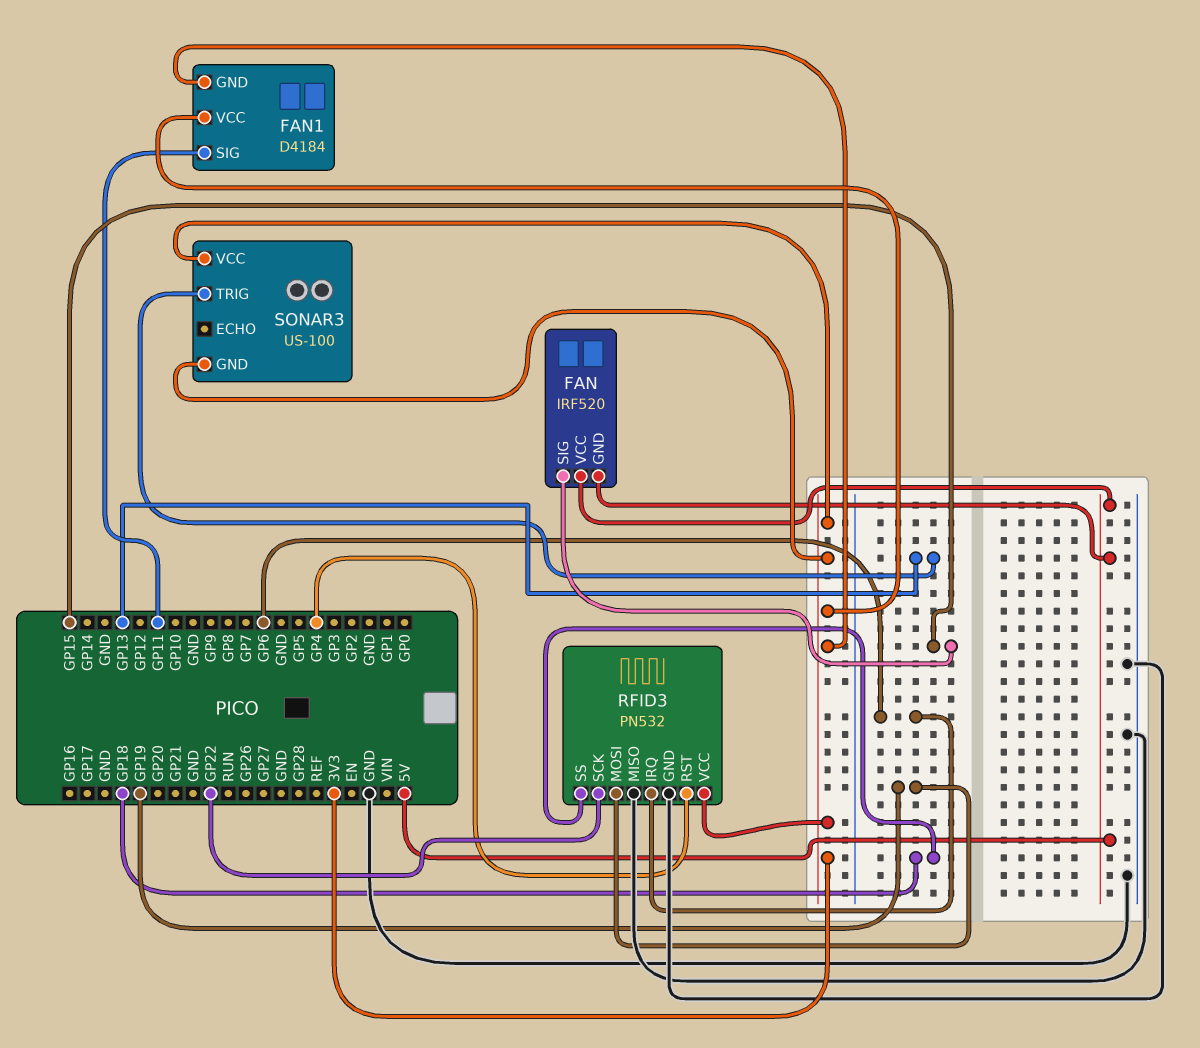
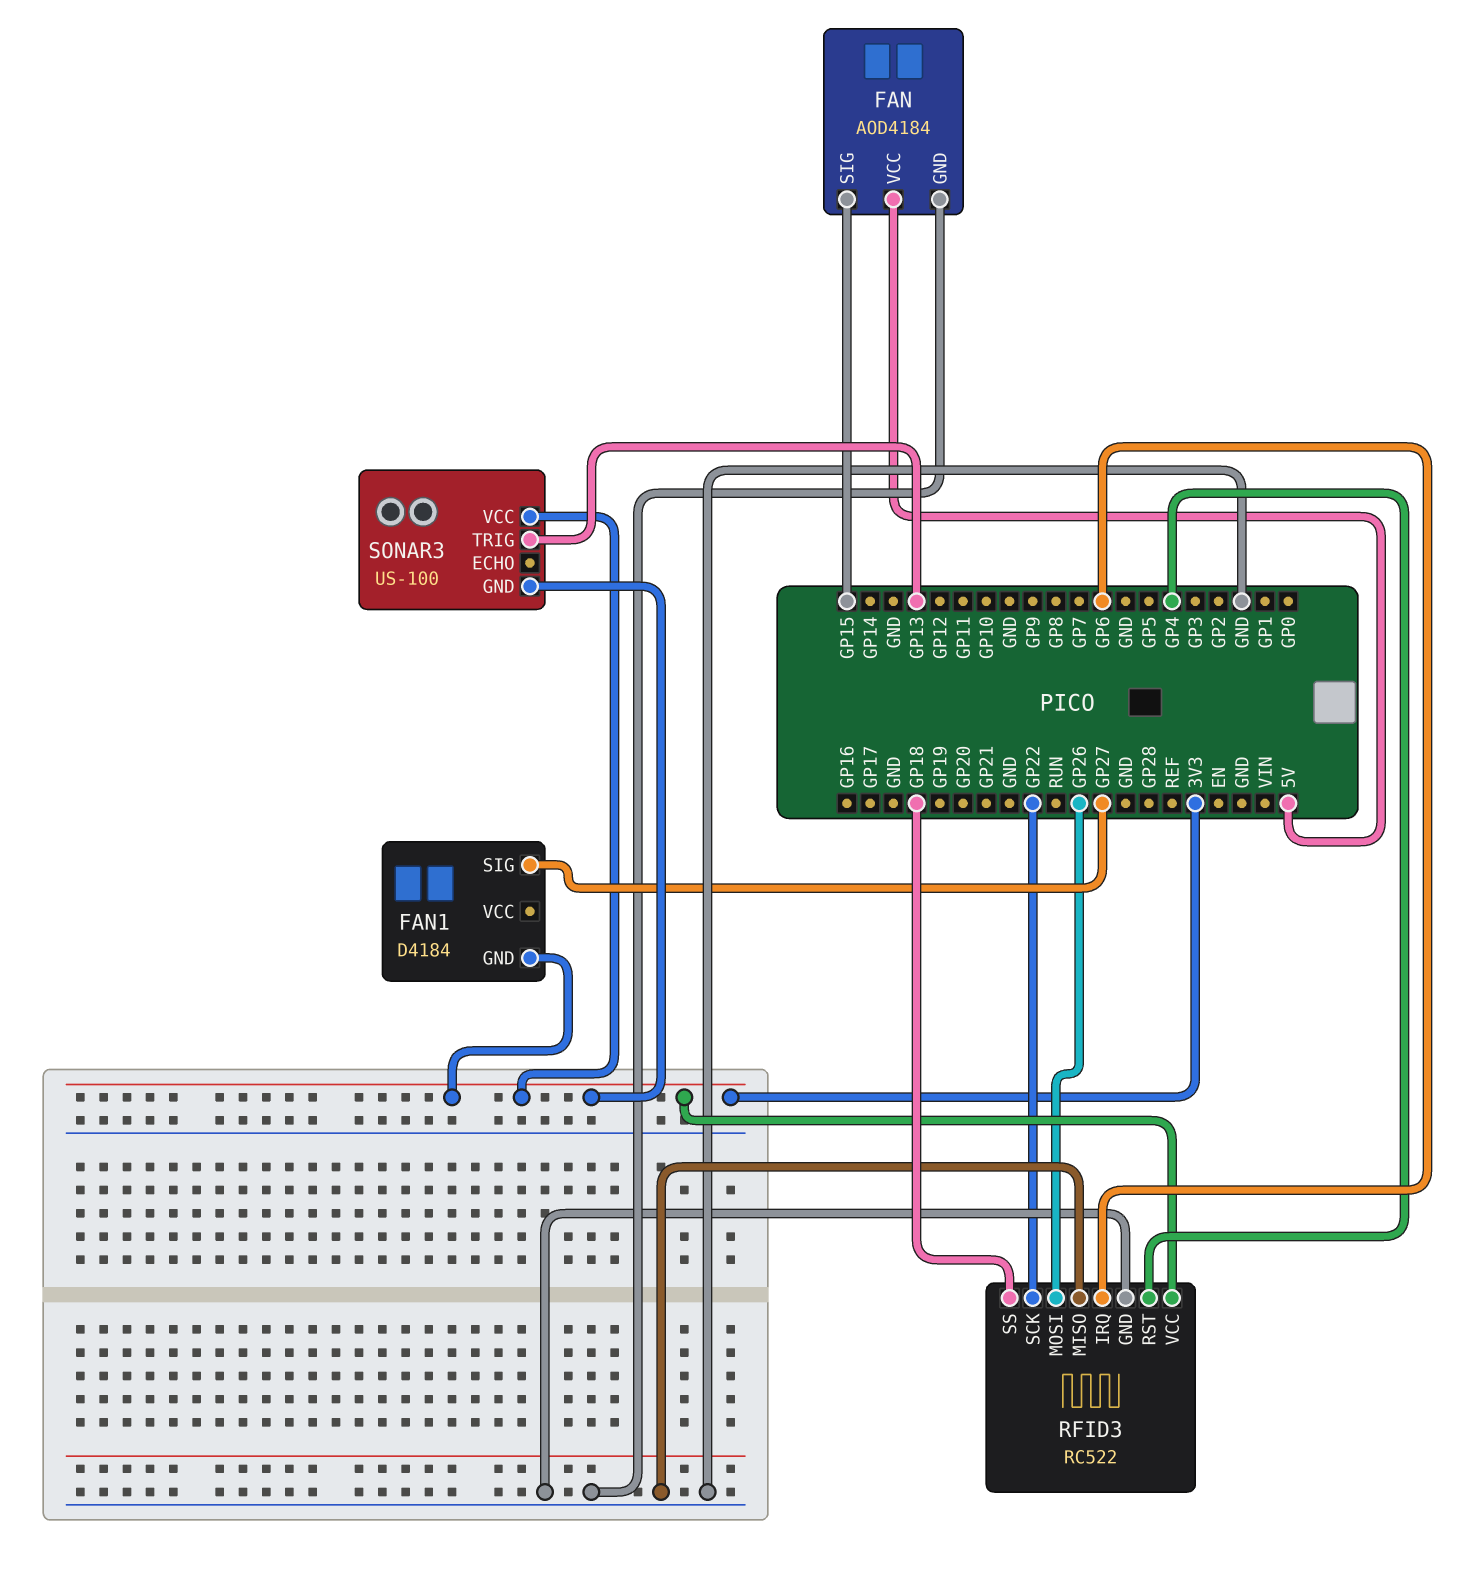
FAN: IRF520 -> AOD4184
FAN pin GND: 5V -> GND
FAN1 pin SIG: GP11 -> GP27
FAN1 pin VCC: 3V3 -> none
RFID3: PN532 -> RC522
RFID3 pin MOSI: GP19 -> GP26

